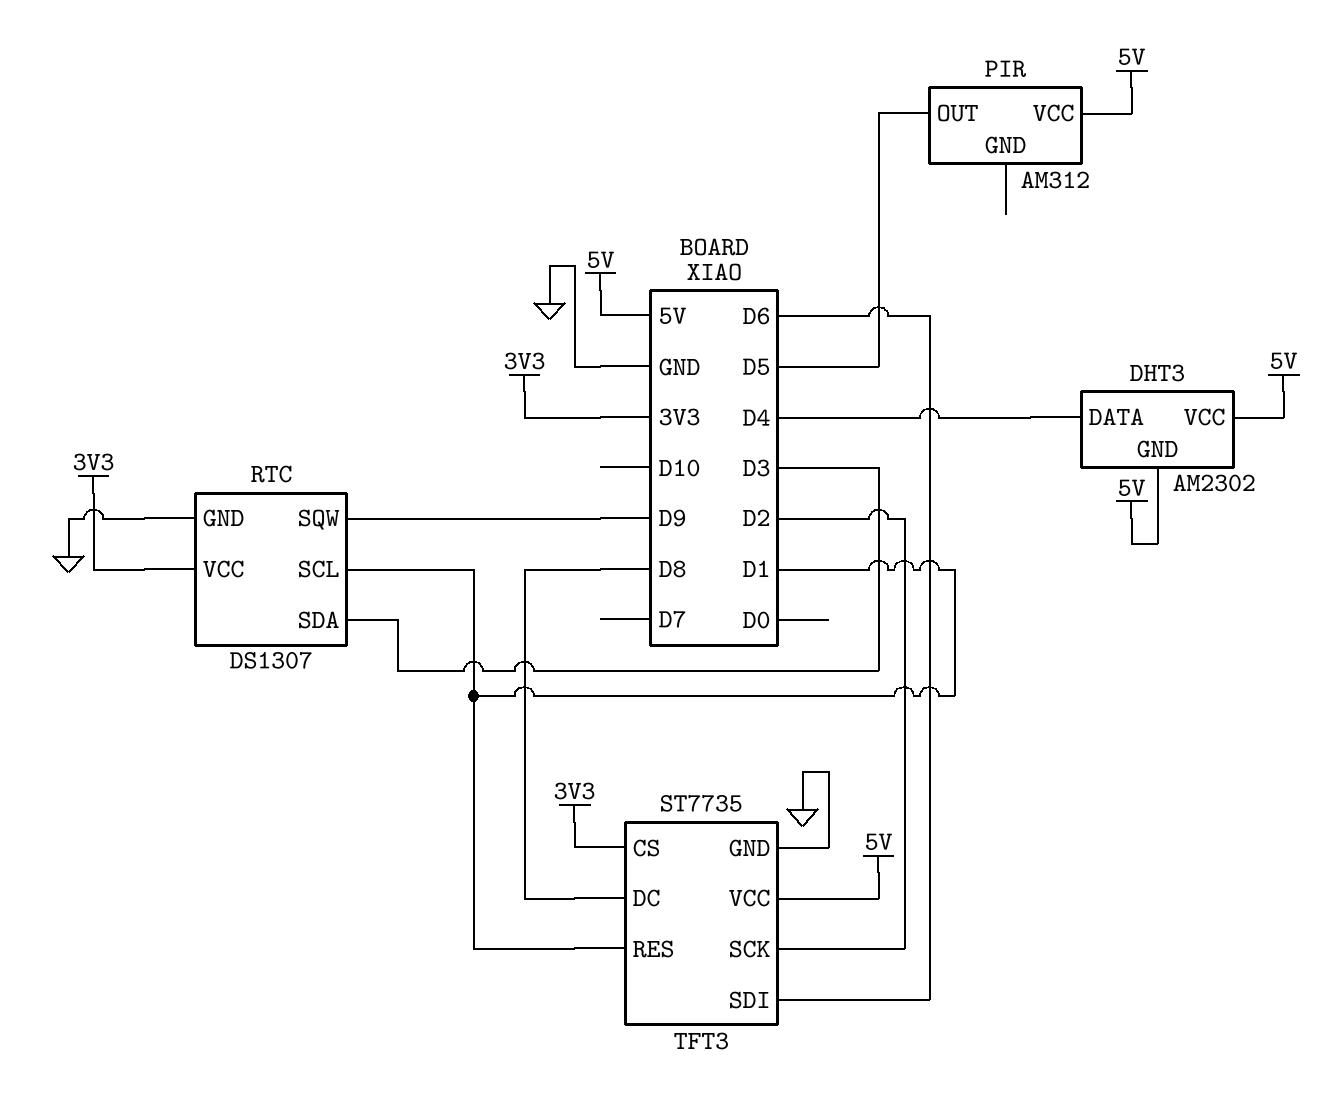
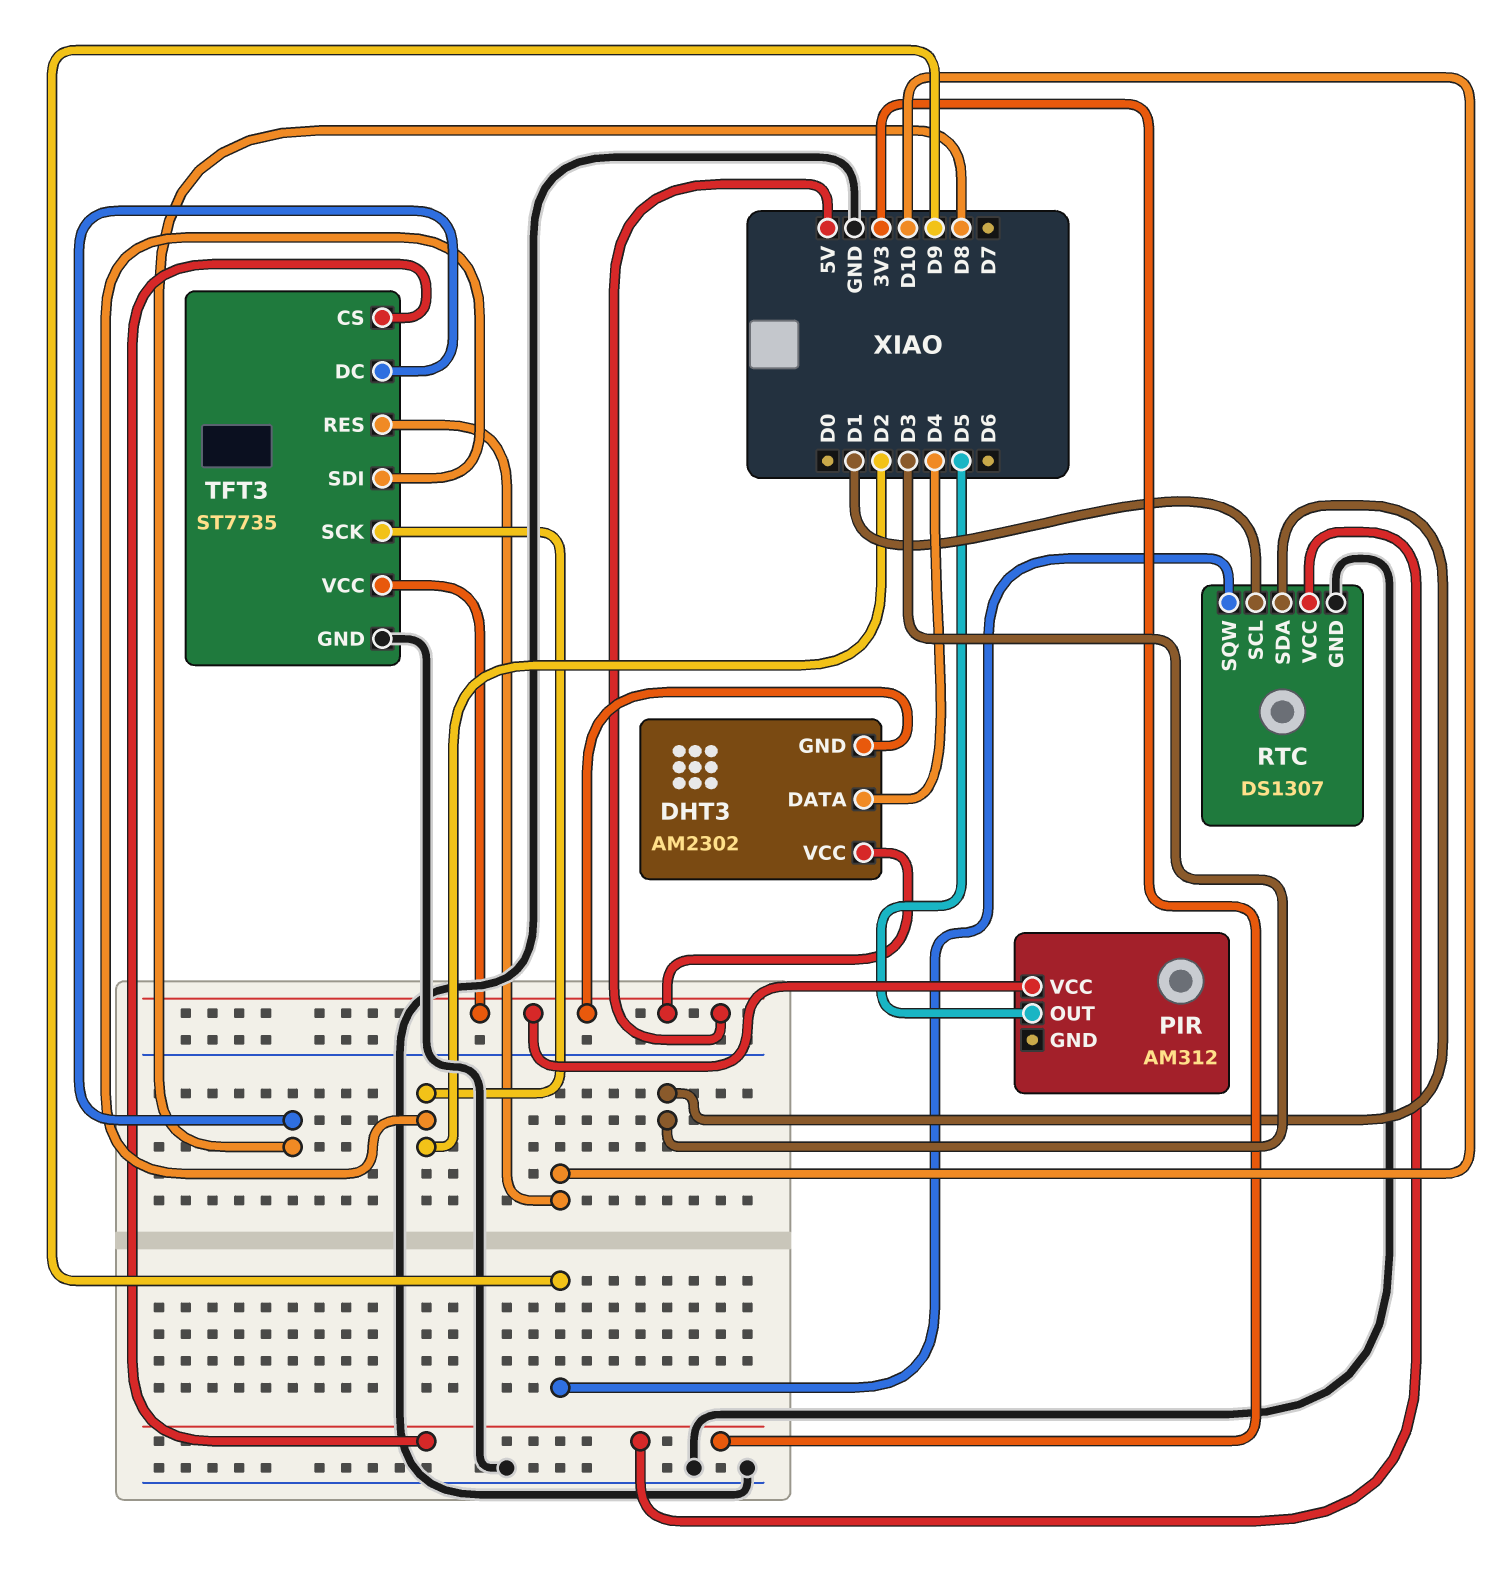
TFT3 pin RES: D1 -> D10
TFT3 pin SDI: D6 -> D2

